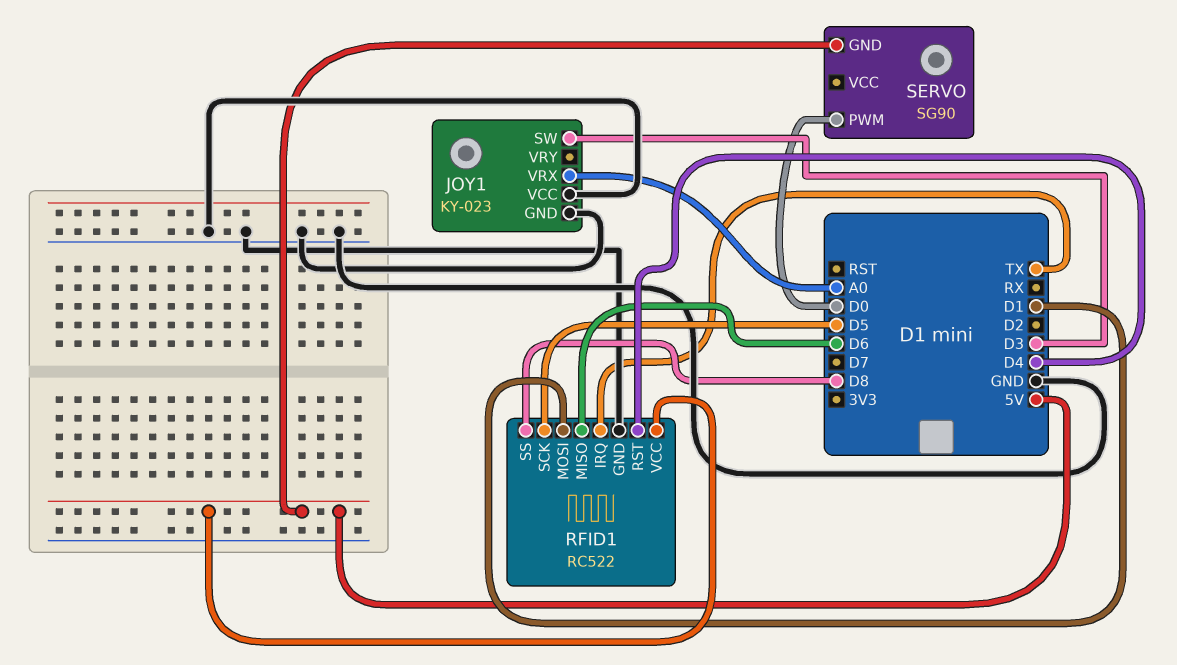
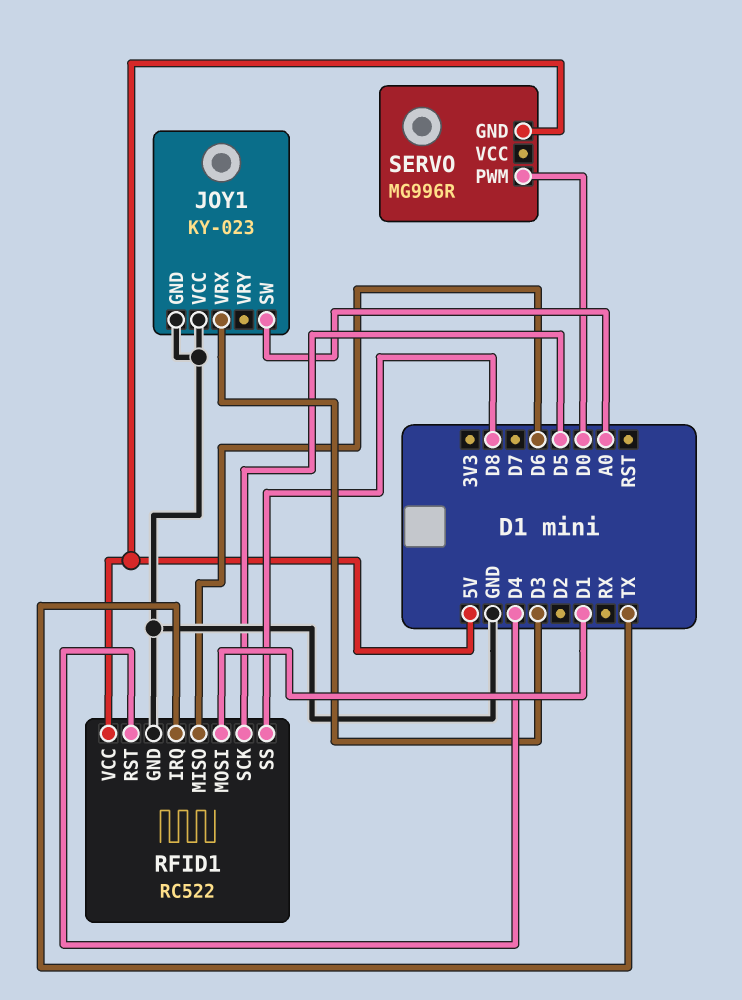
JOY1 pin SW: D3 -> A0
JOY1 pin VRX: A0 -> D3
SERVO: SG90 -> MG996R

